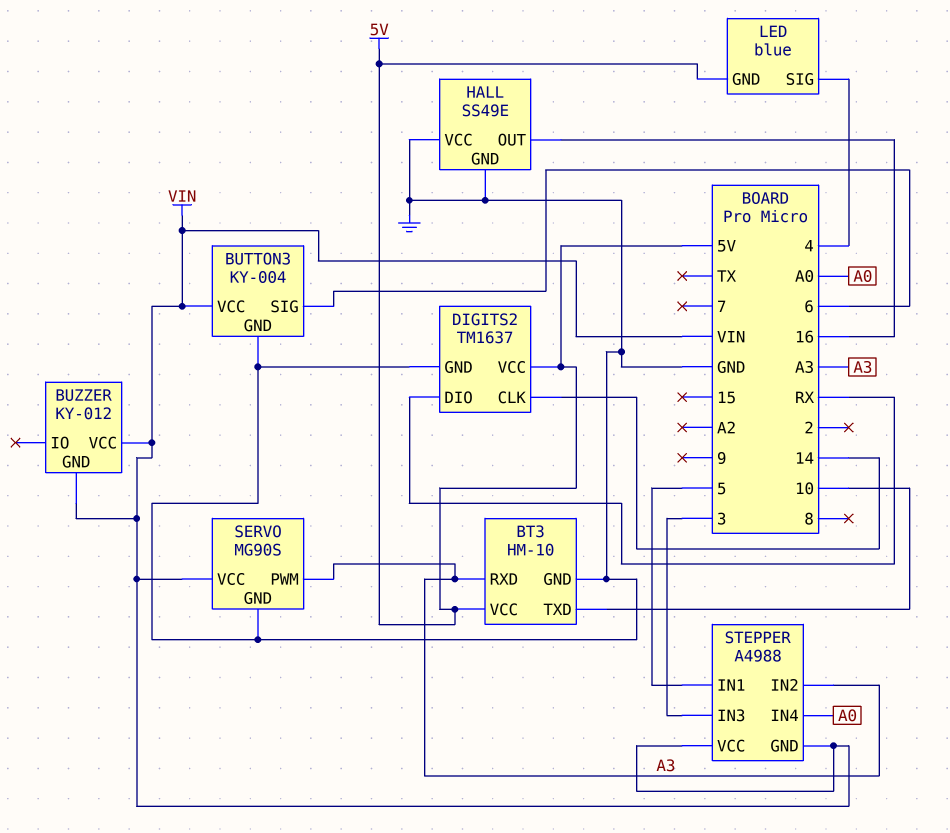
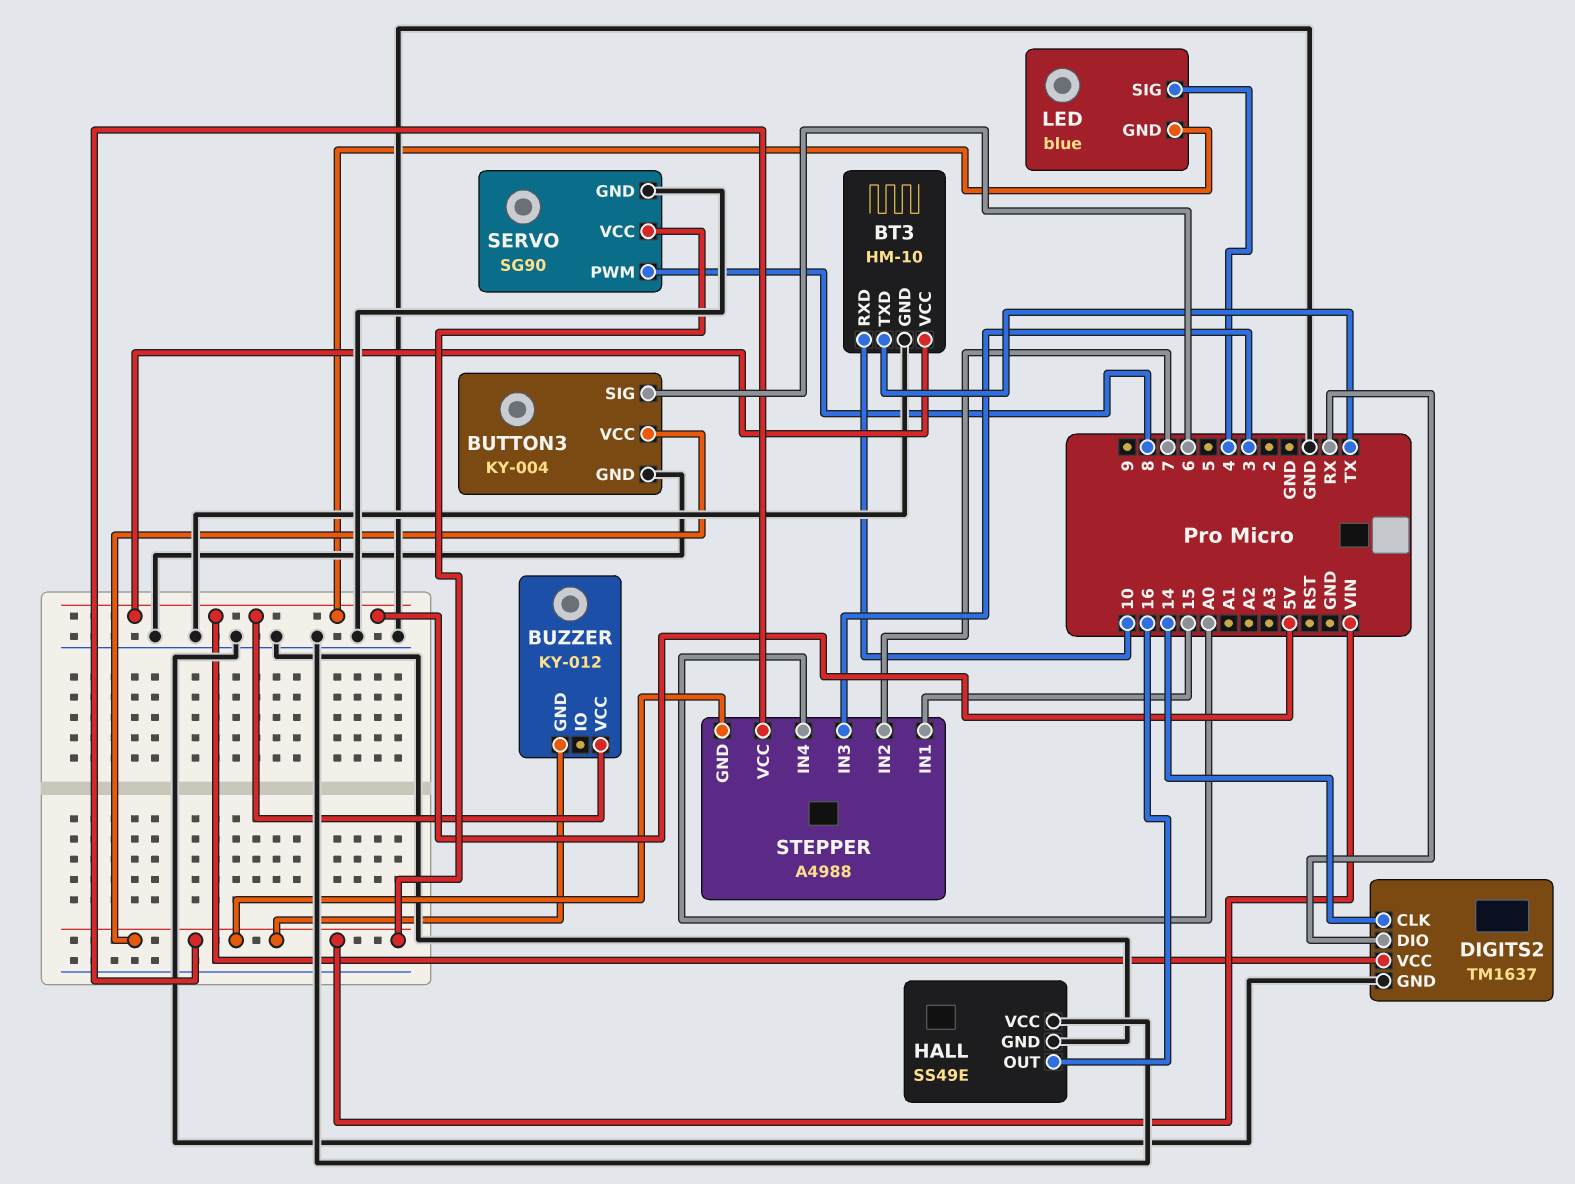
BT3 pin RXD: A3 -> 10
BT3 pin TXD: 10 -> TX
BUZZER pin VCC: VIN -> 5V
SERVO: MG90S -> SG90
SERVO pin PWM: A3 -> 8
STEPPER pin IN1: 5 -> 15
STEPPER pin IN2: A3 -> 7

